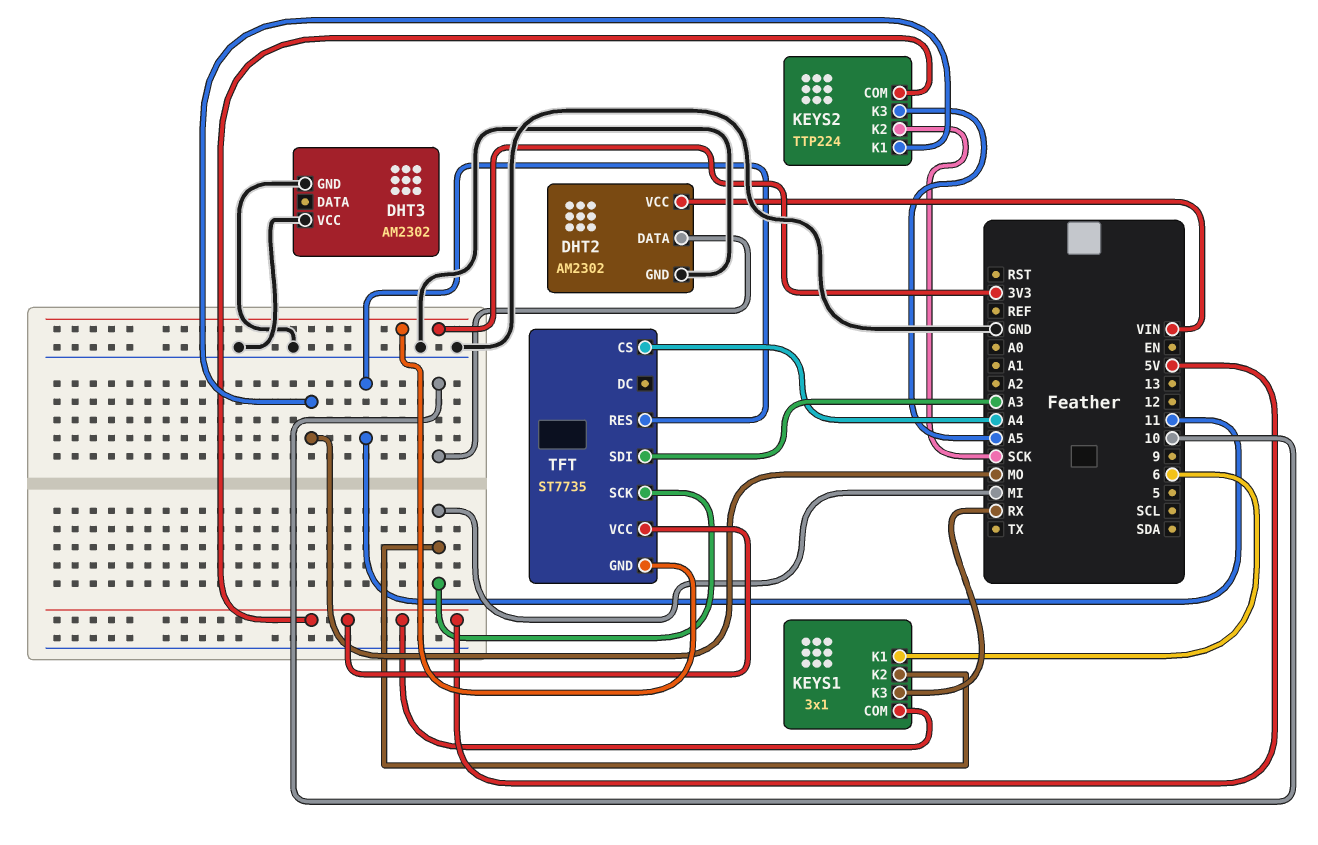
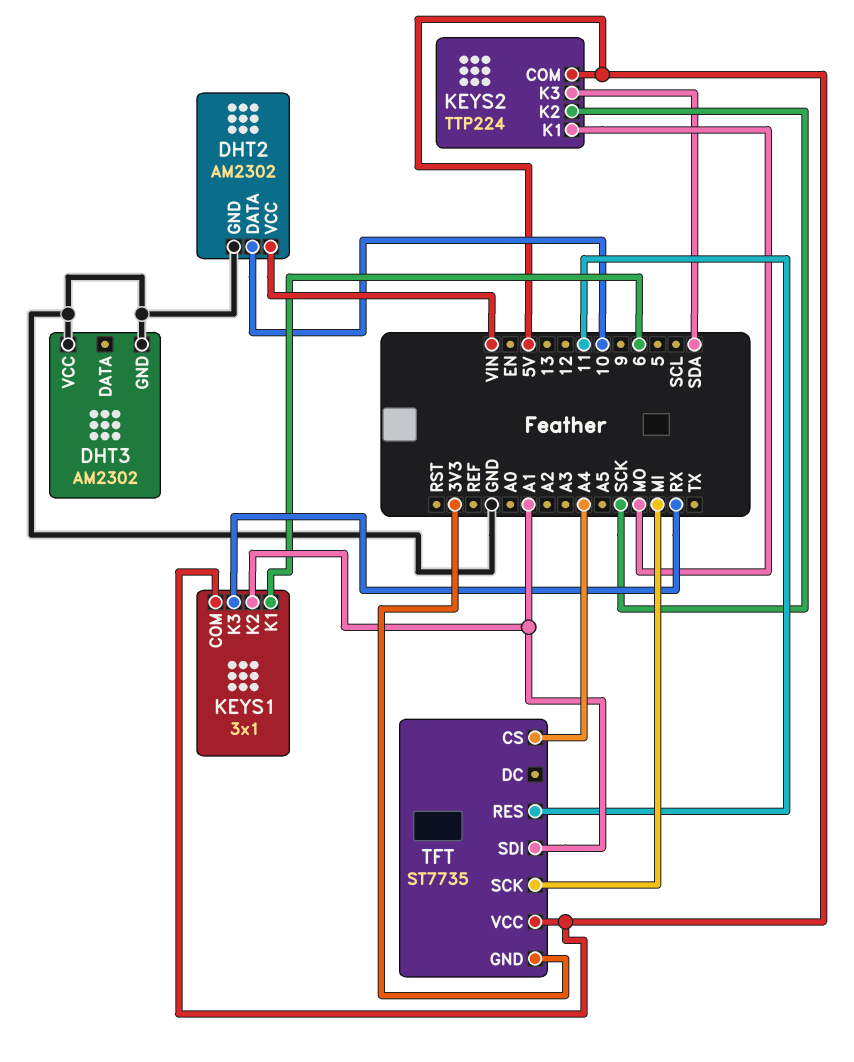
KEYS1 pin K2: MI -> A1
KEYS2 pin K3: A5 -> SDA
TFT pin SDI: A3 -> A1

